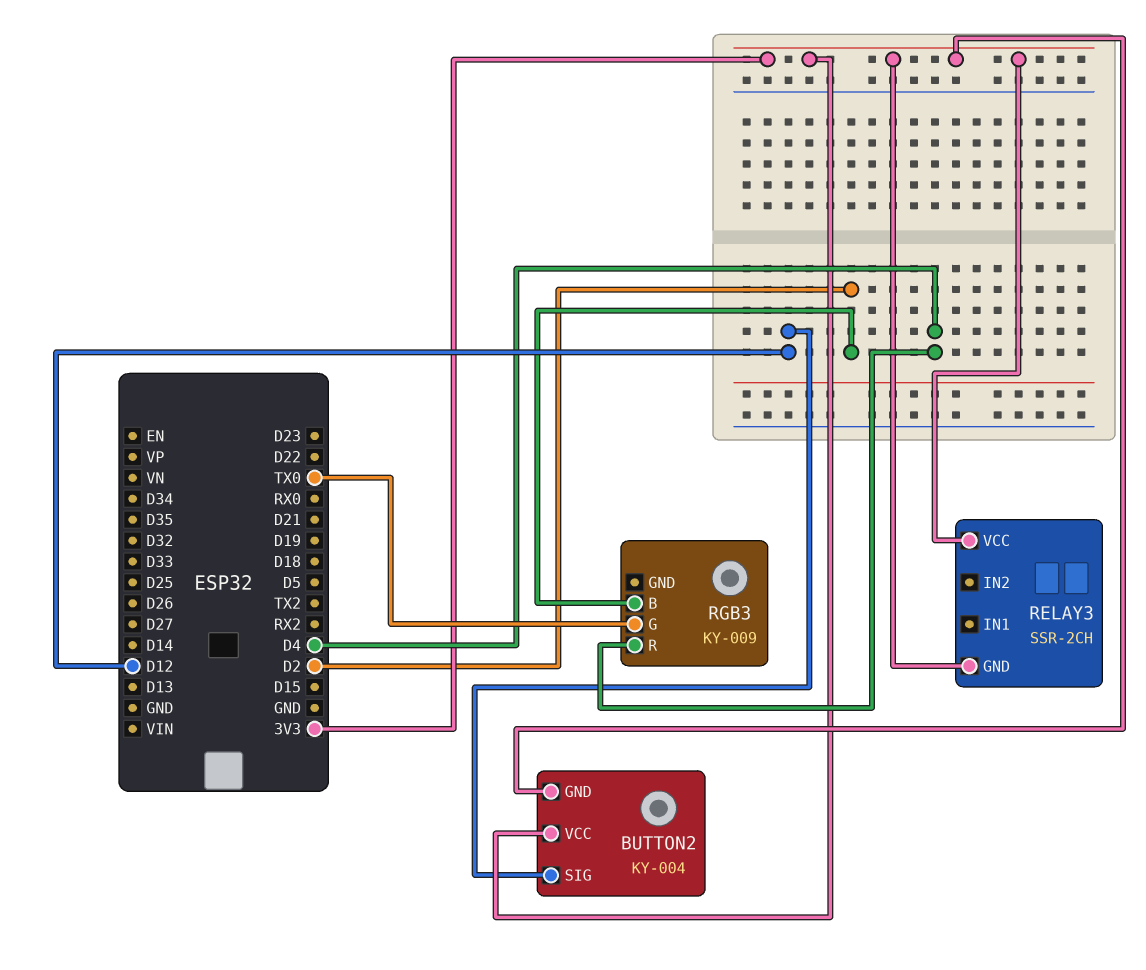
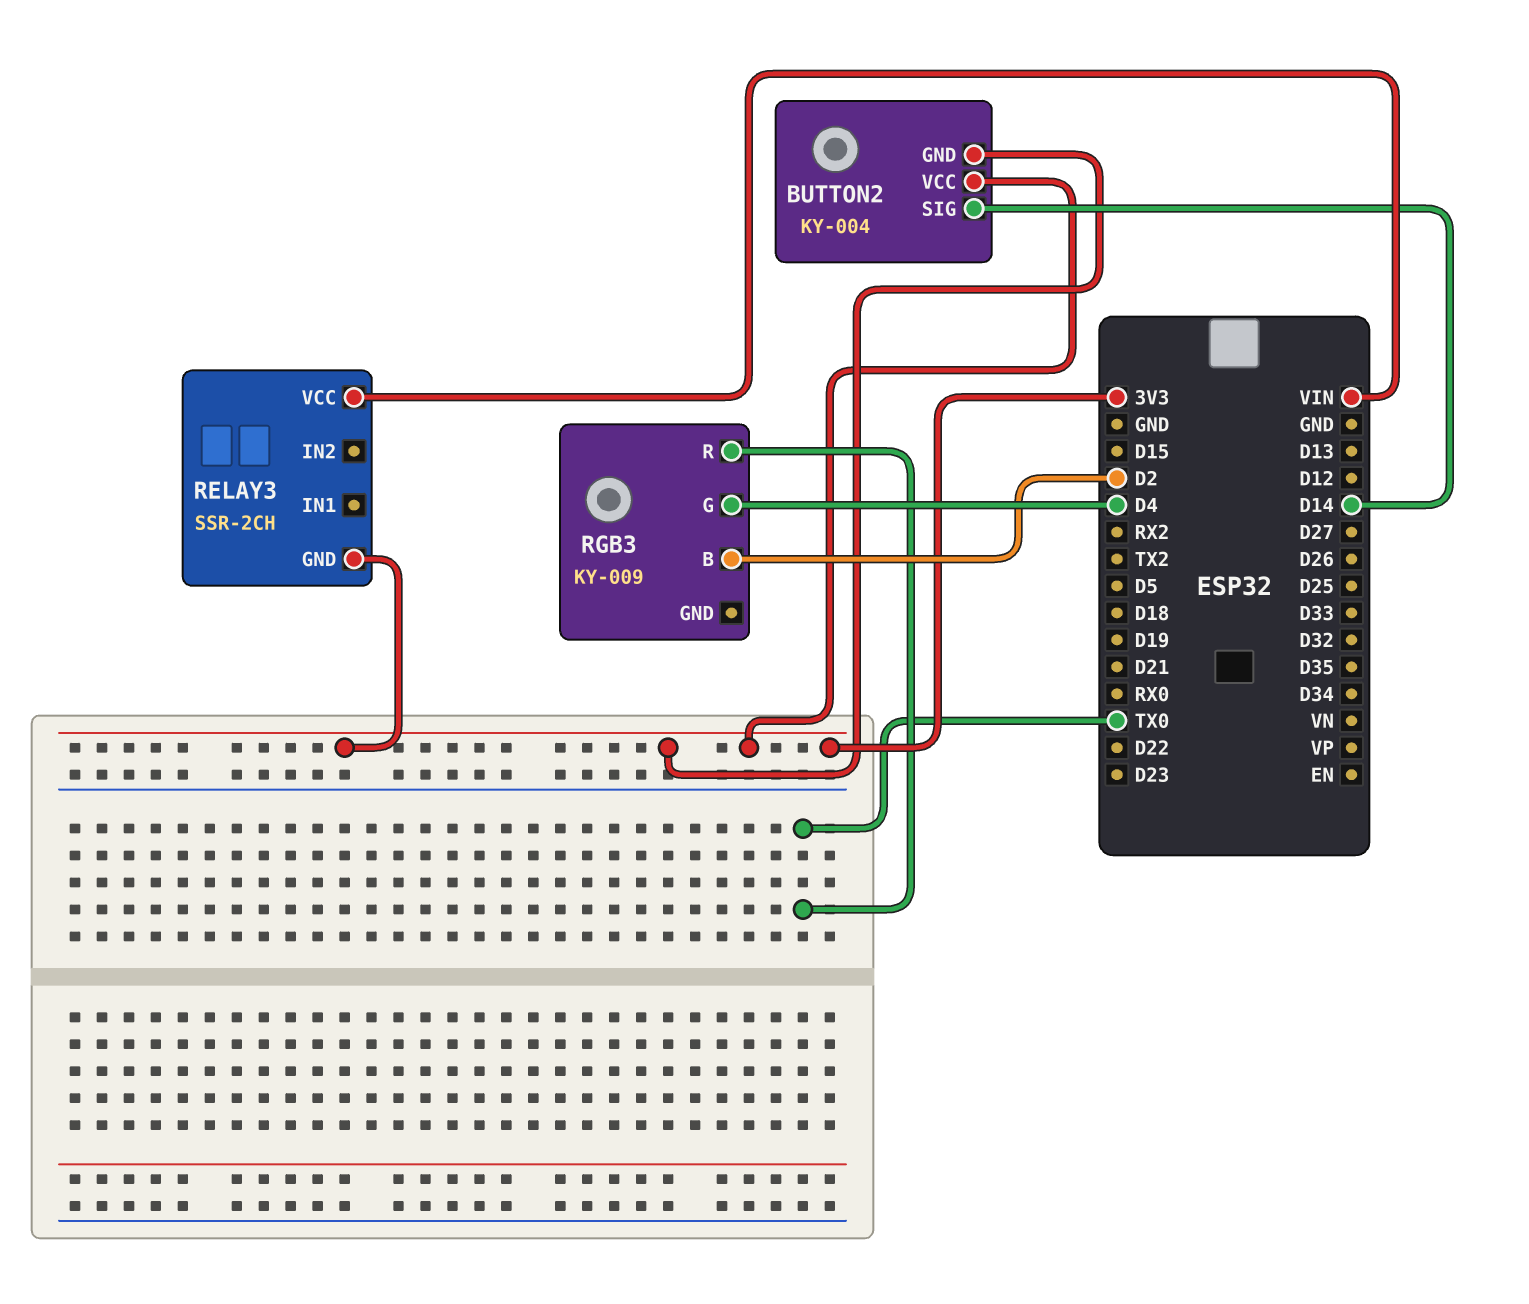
BUTTON2 pin SIG: D12 -> D14
RELAY3 pin VCC: 3V3 -> VIN
RGB3 pin G: TX0 -> D4
RGB3 pin R: D4 -> TX0

